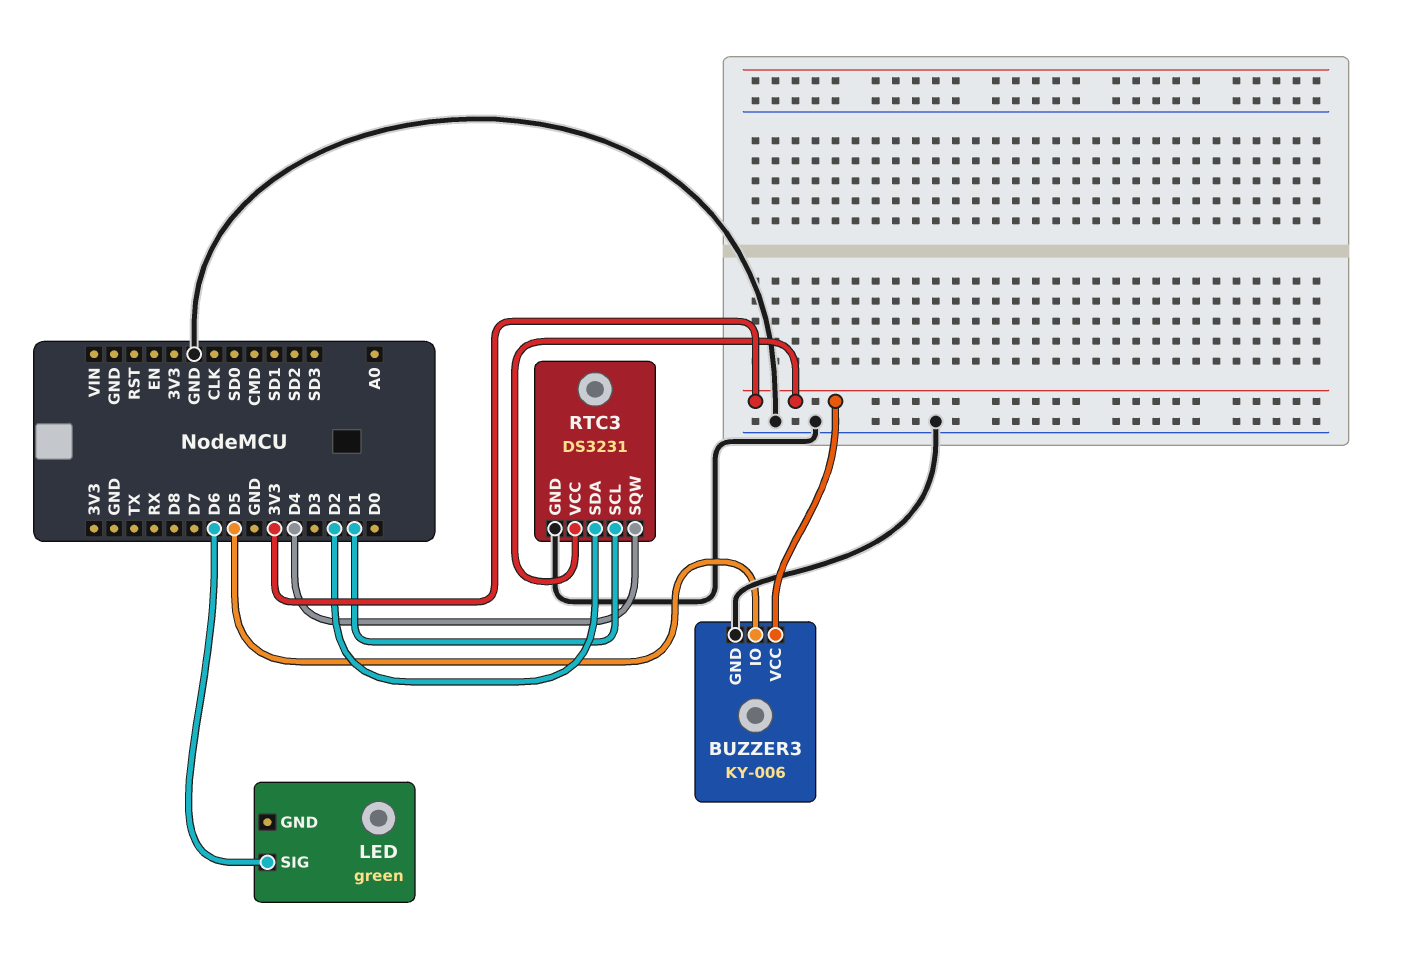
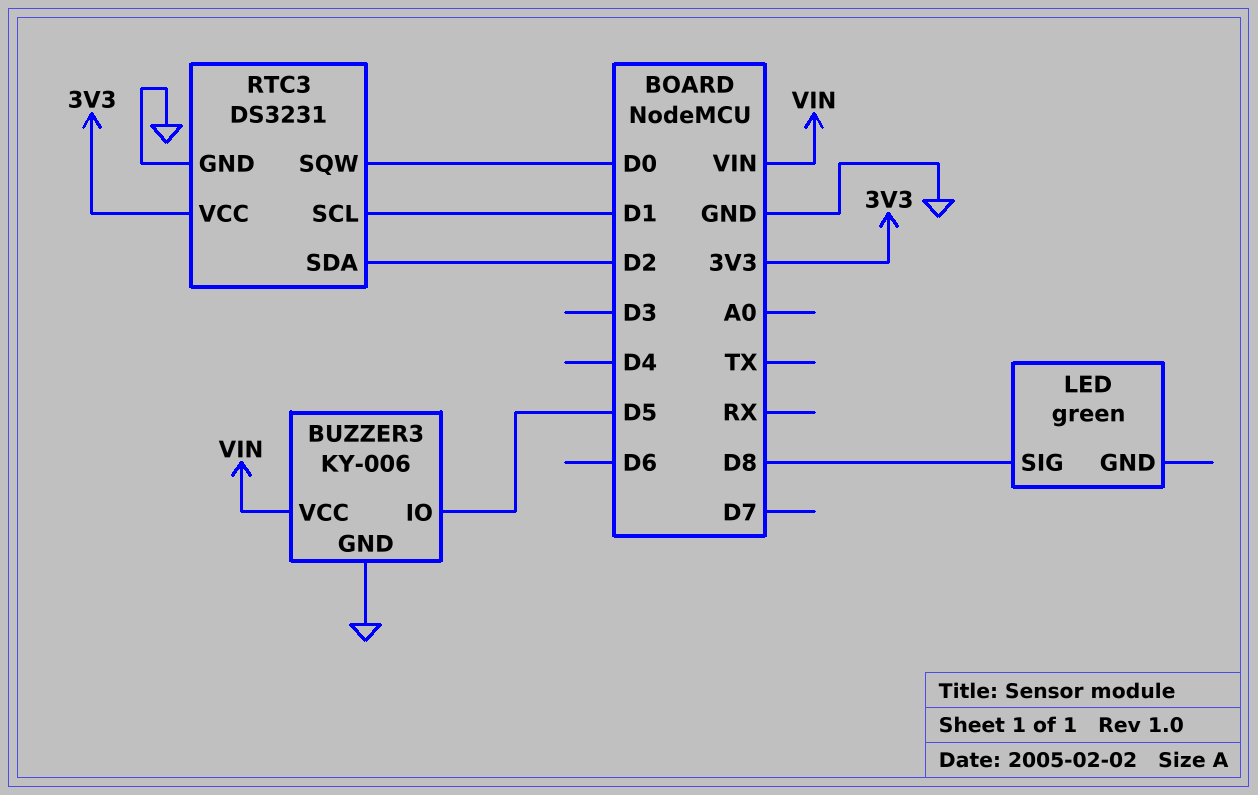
BUZZER3 pin VCC: 3V3 -> VIN
LED pin SIG: D6 -> D8
RTC3 pin SQW: D4 -> D0

